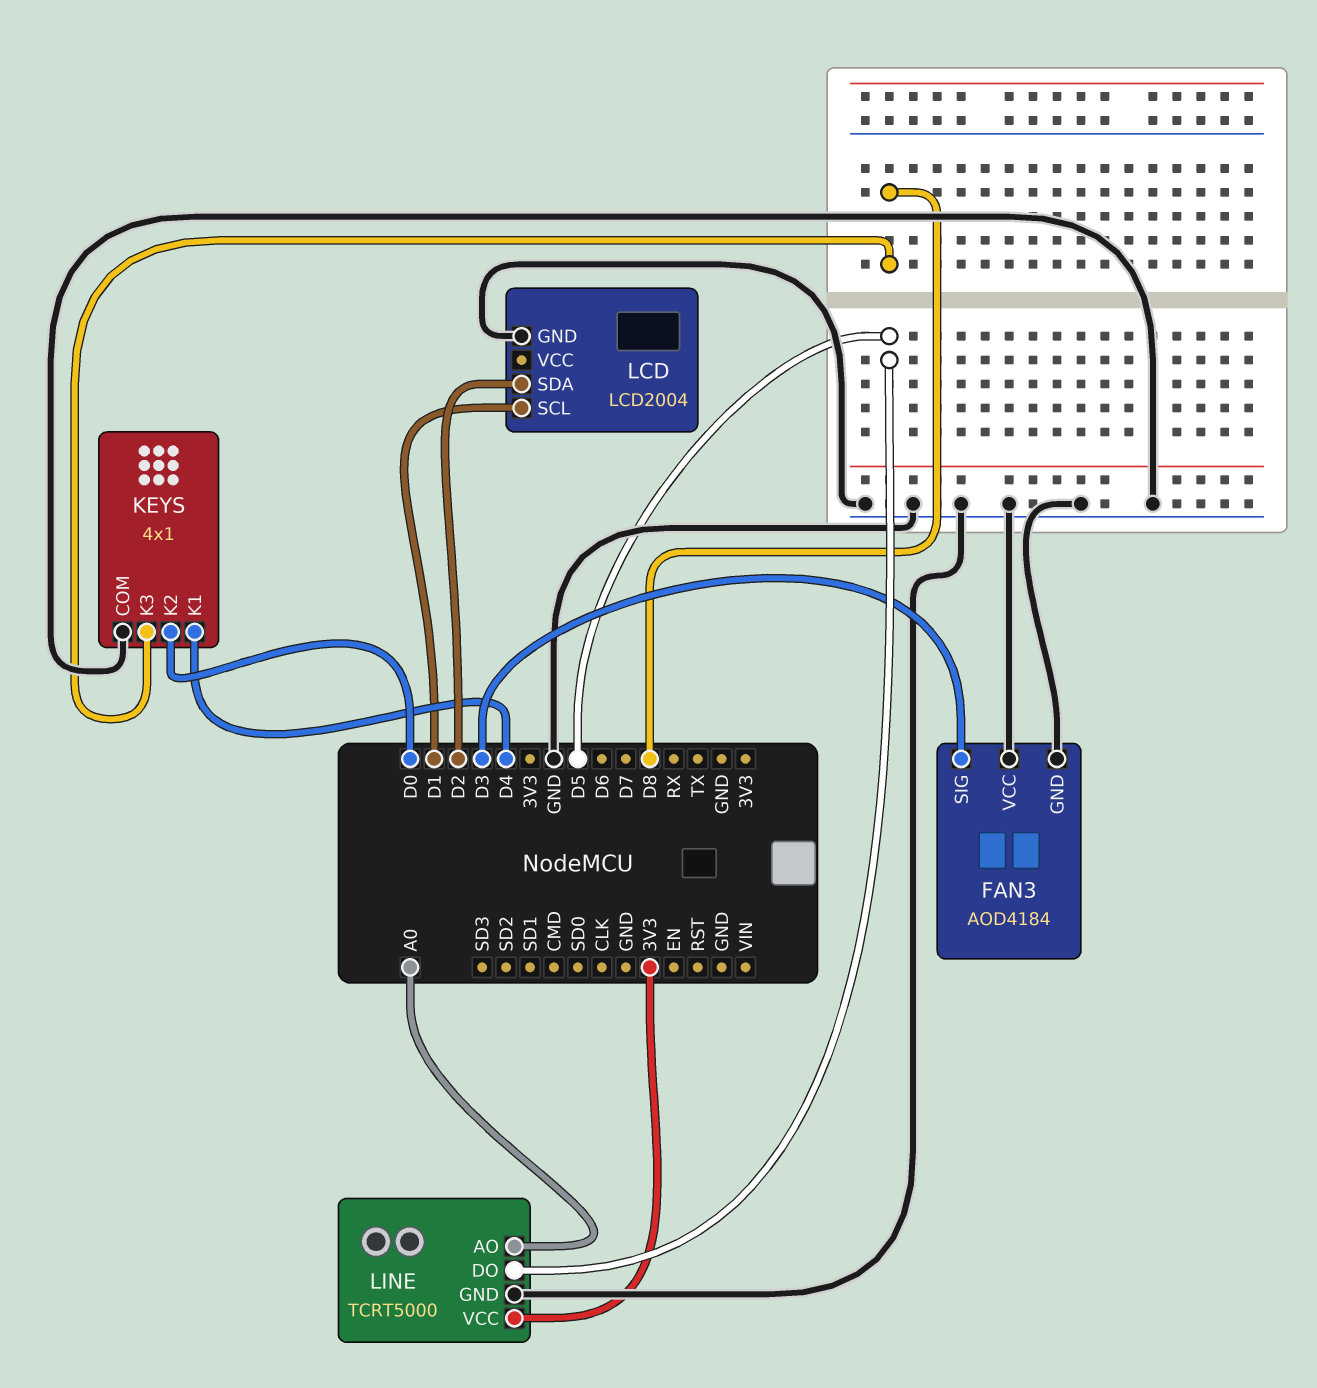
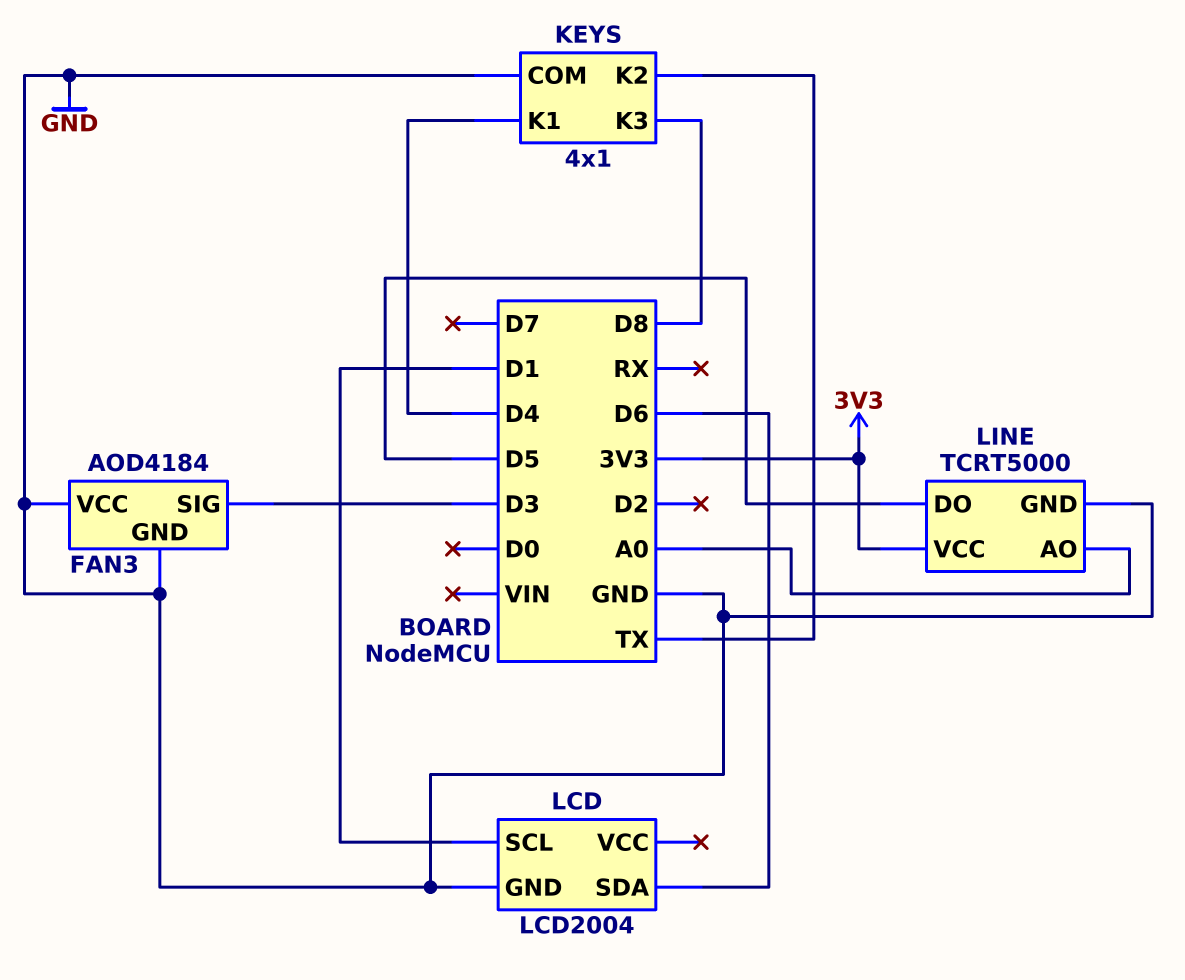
KEYS pin K2: D0 -> TX
LCD pin SDA: D2 -> D6

